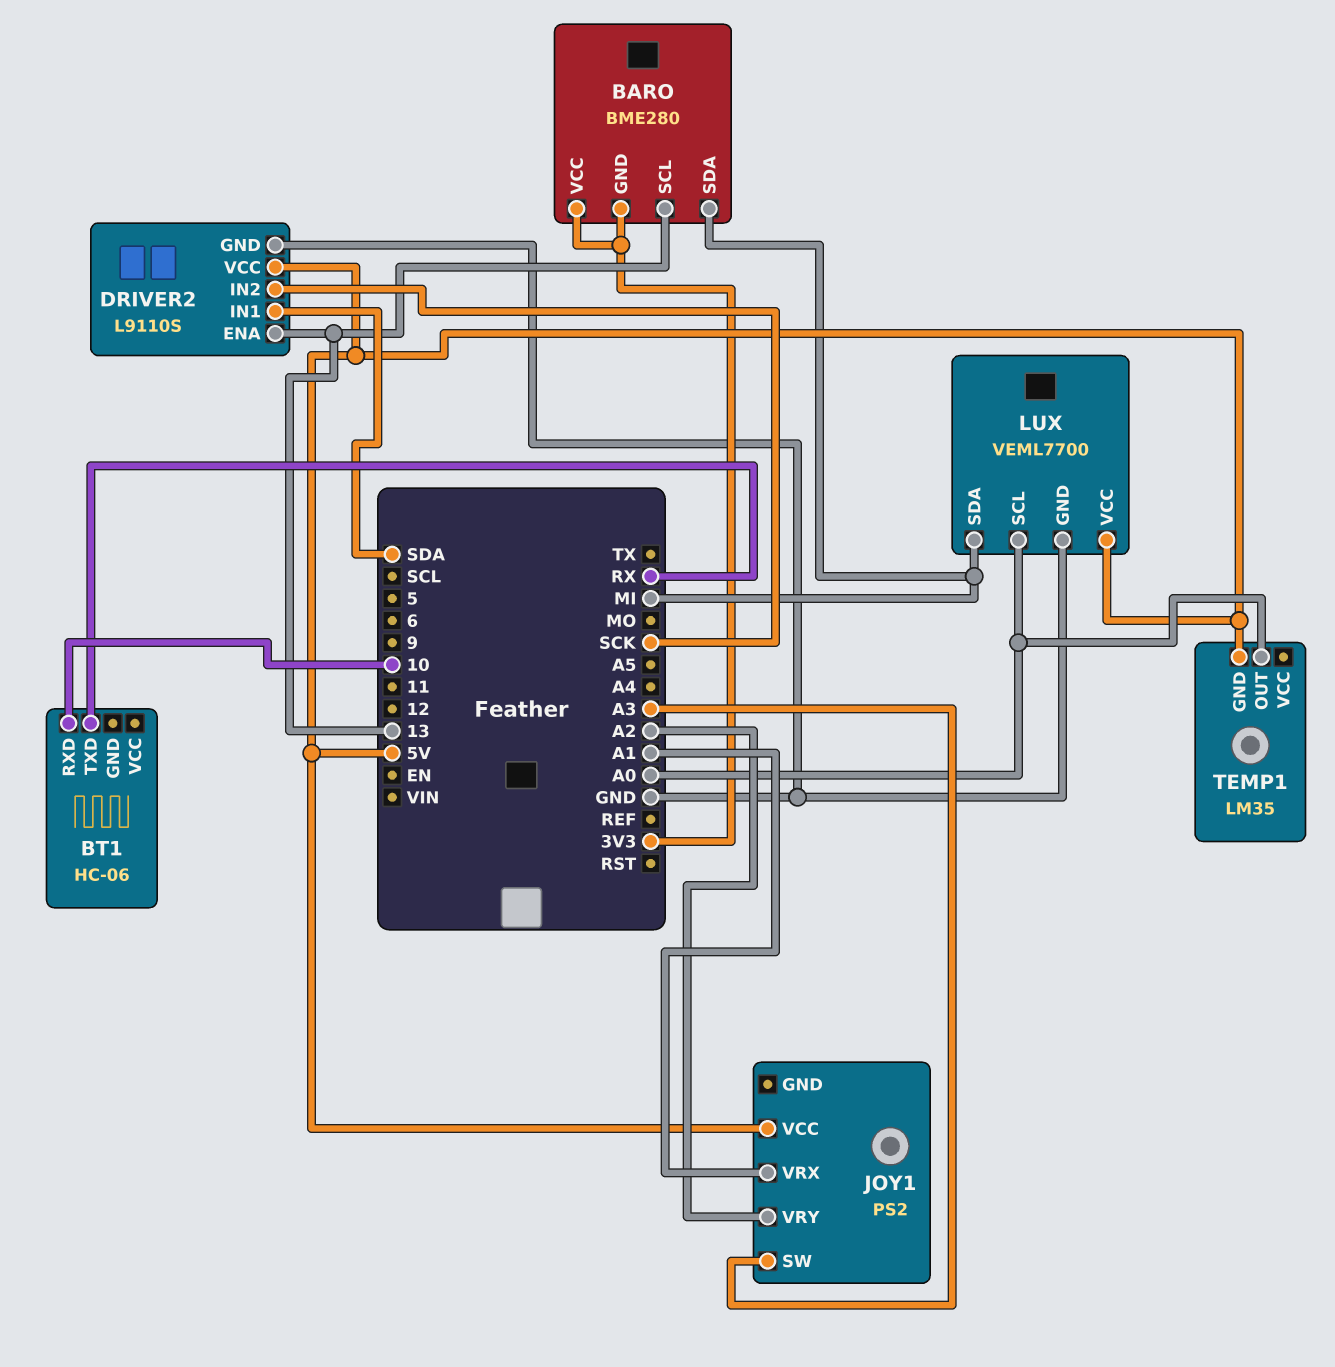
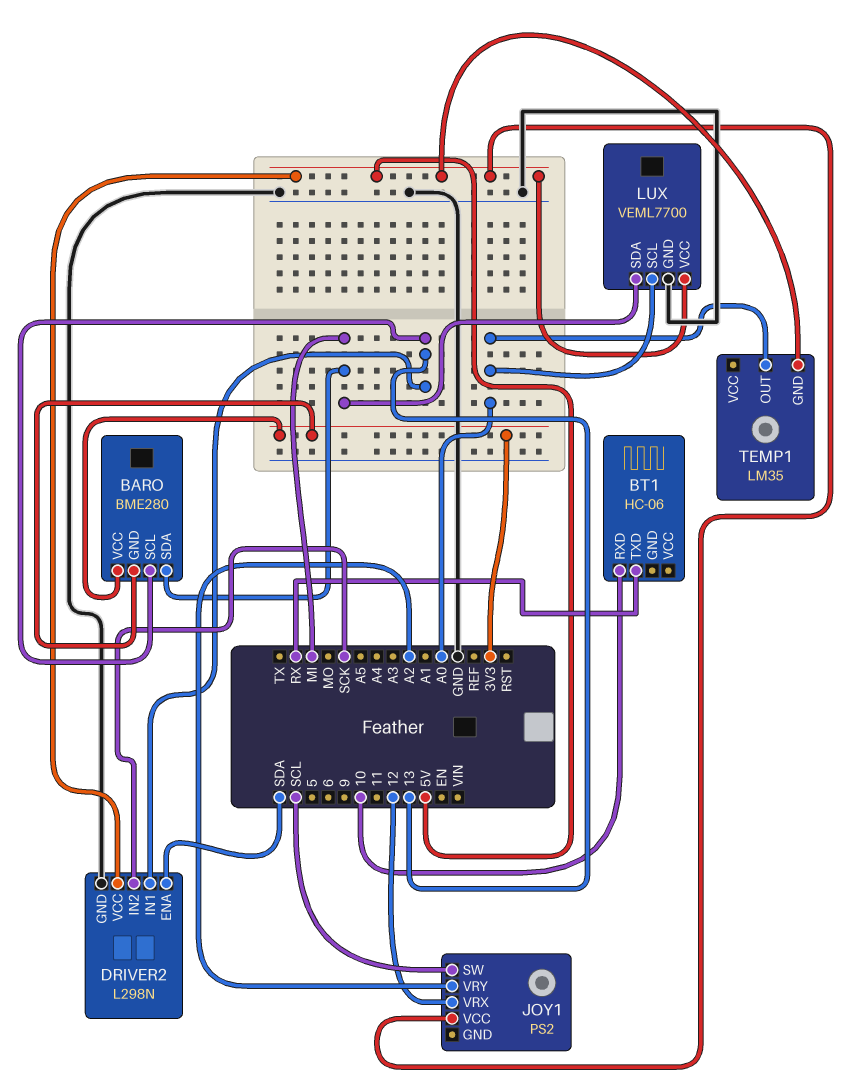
DRIVER2: L9110S -> L298N
DRIVER2 pin ENA: 13 -> SDA
DRIVER2 pin IN1: SDA -> 13
JOY1 pin SW: A3 -> SCL
JOY1 pin VRX: A1 -> 12

